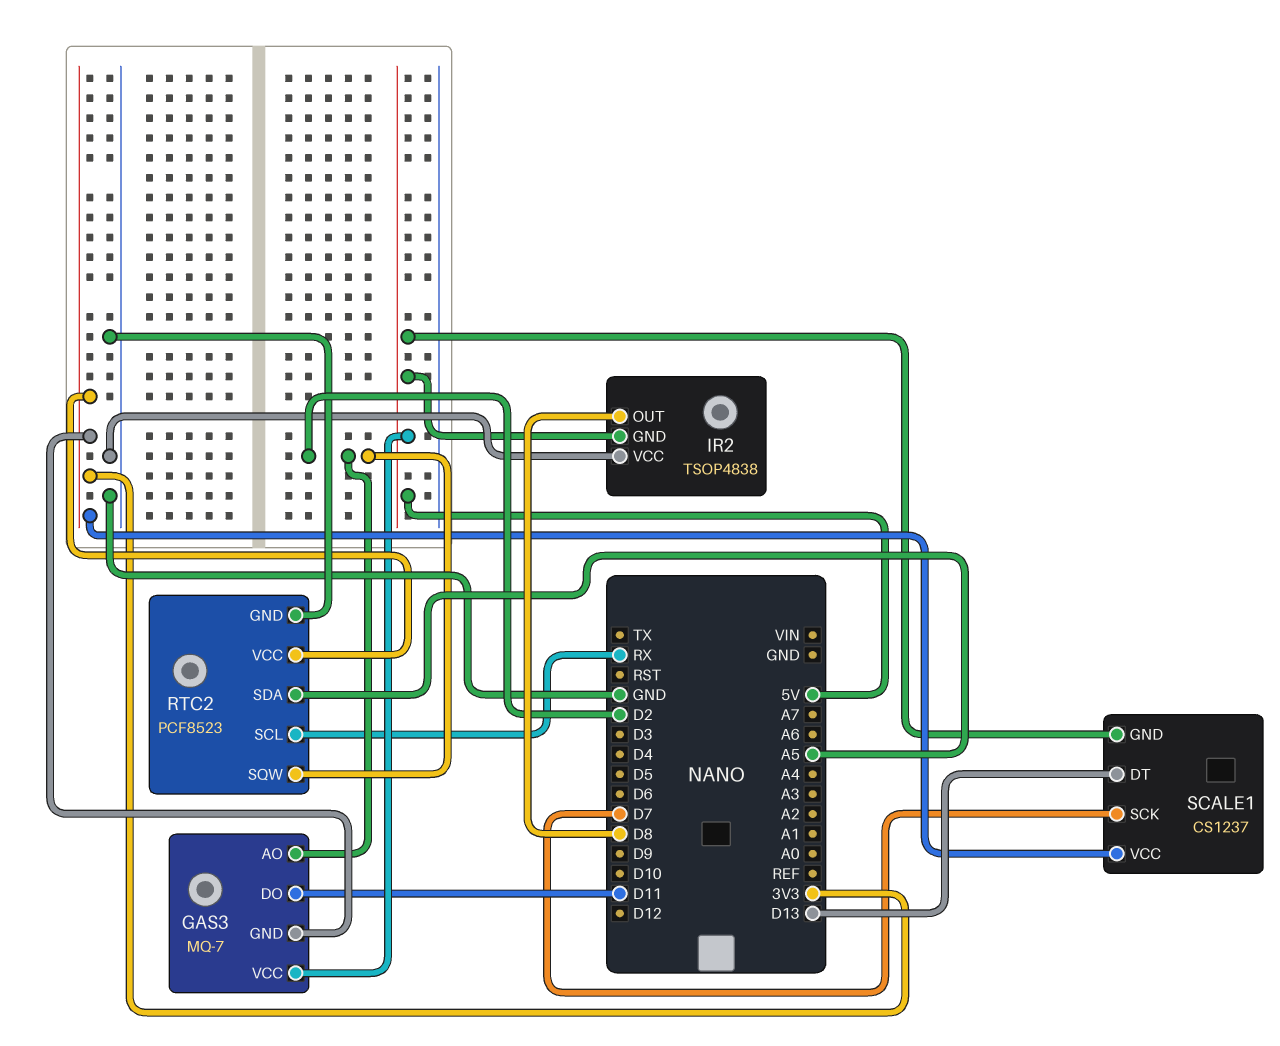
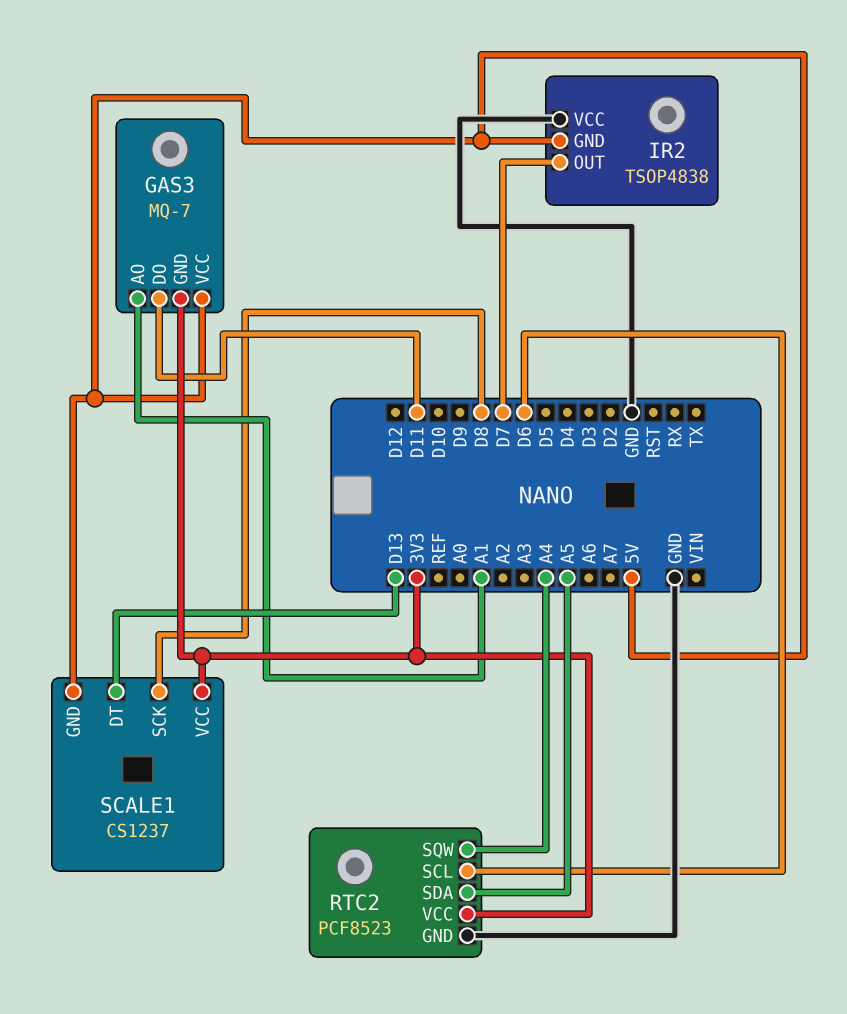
GAS3 pin AO: D2 -> A1
IR2 pin OUT: D8 -> D7
RTC2 pin SCL: RX -> D6
RTC2 pin SQW: D2 -> A4
SCALE1 pin SCK: D7 -> D8

